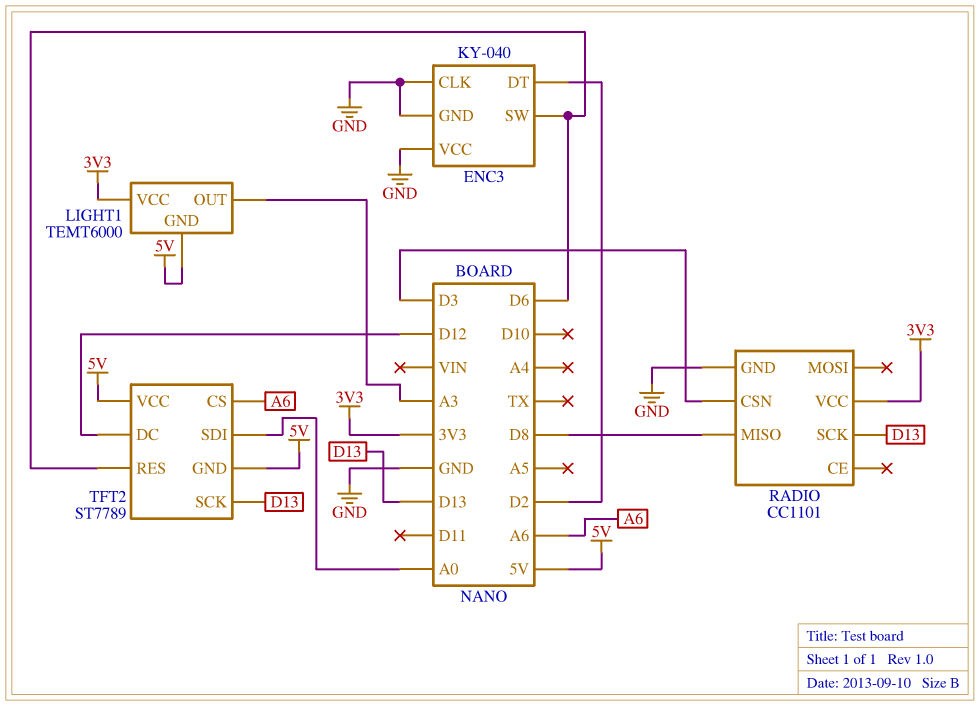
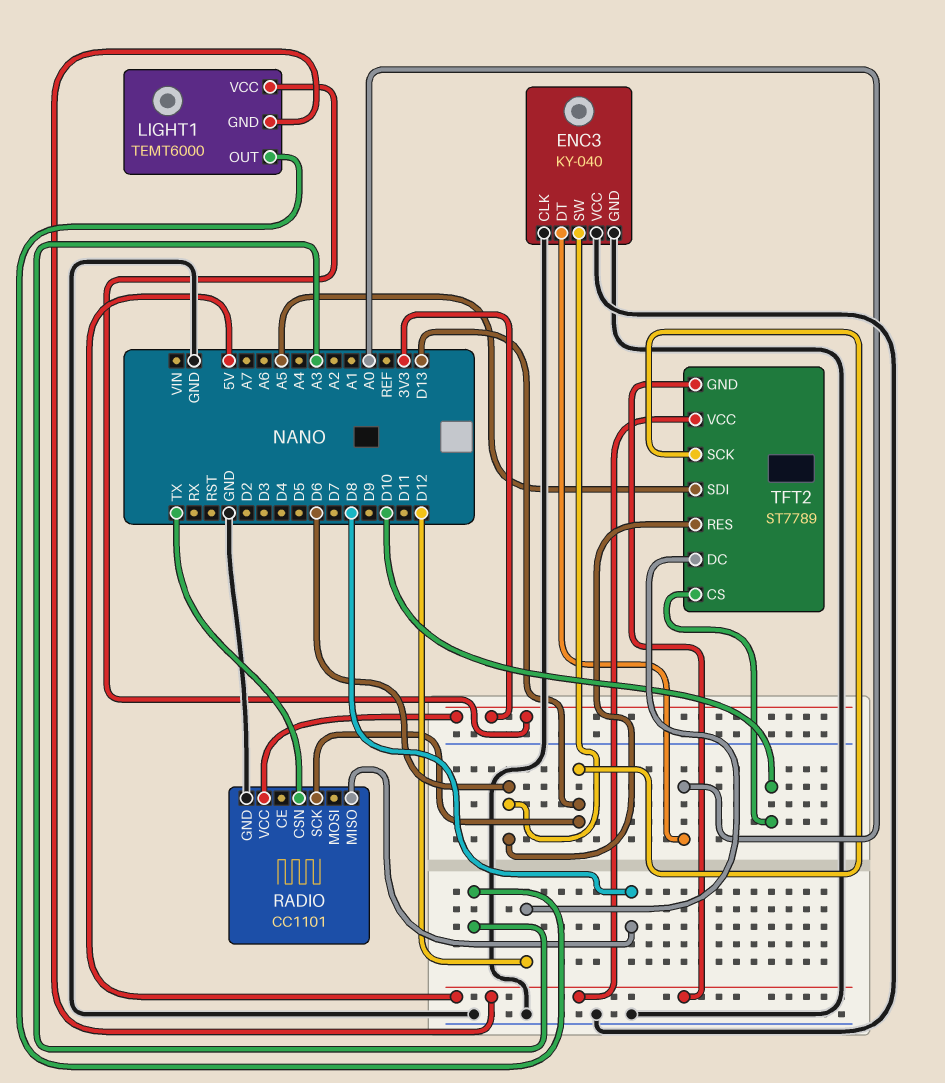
ENC3 pin DT: D2 -> A0
RADIO pin CSN: D3 -> TX
TFT2 pin CS: A6 -> D10
TFT2 pin SDI: A0 -> A5

